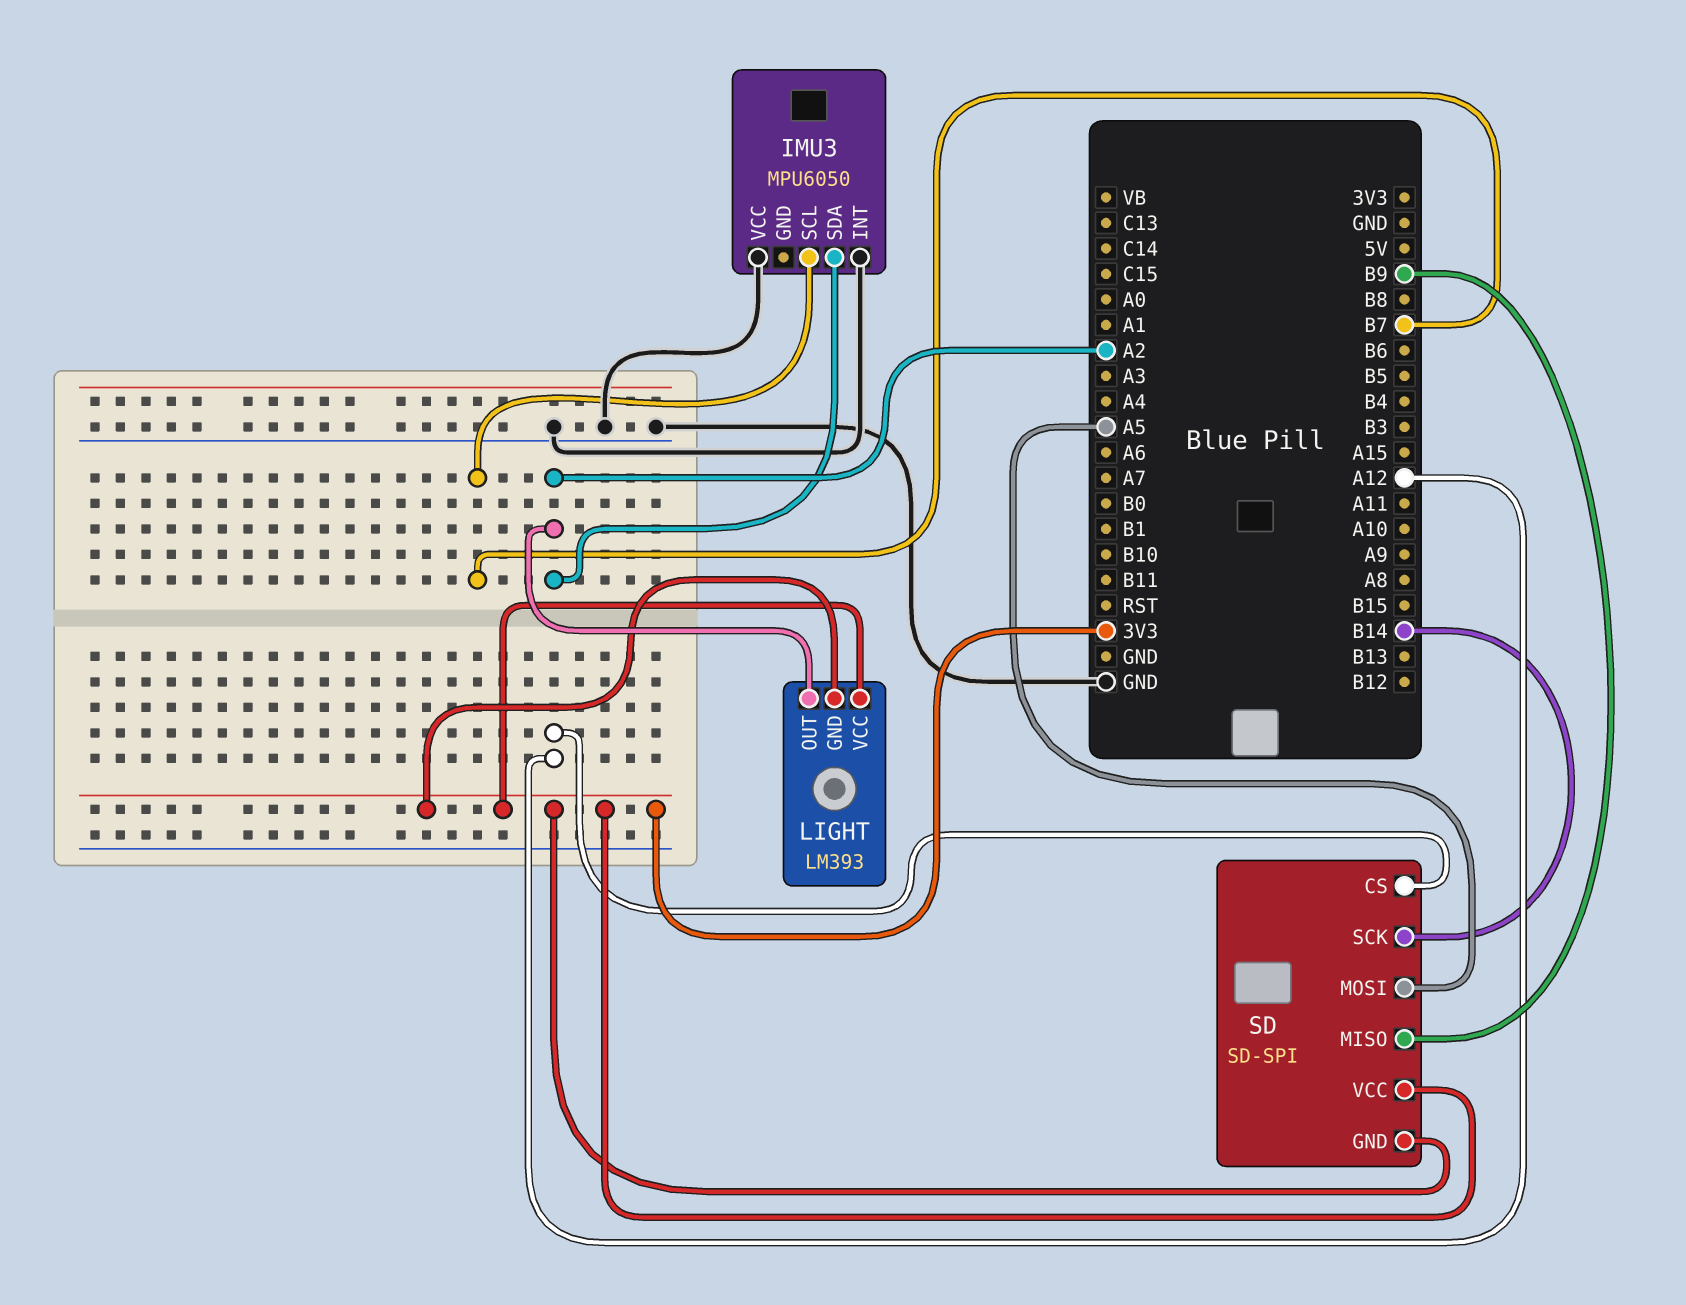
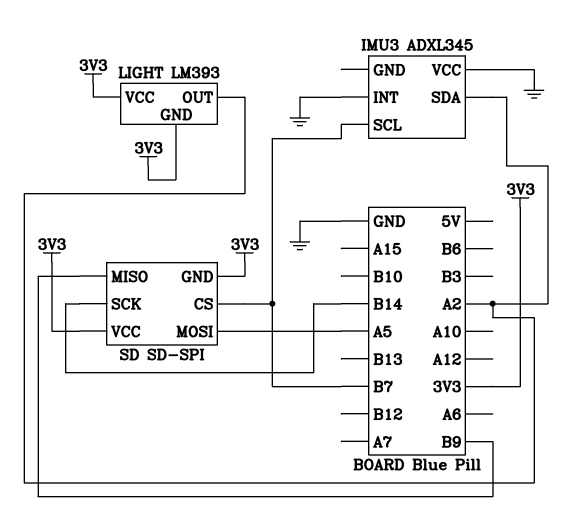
IMU3: MPU6050 -> ADXL345
SD pin CS: A12 -> B7

